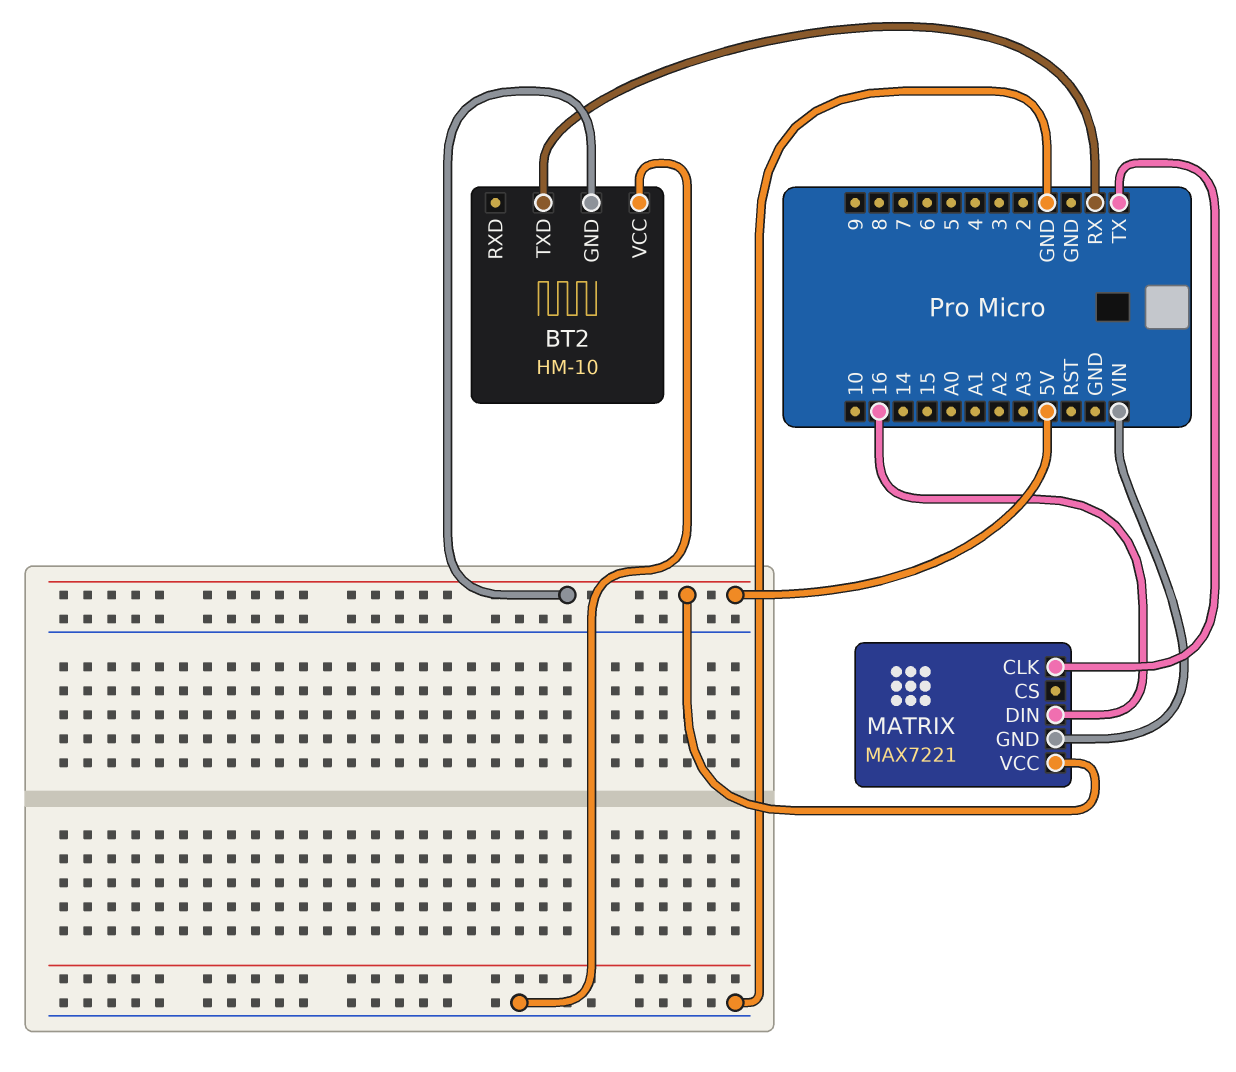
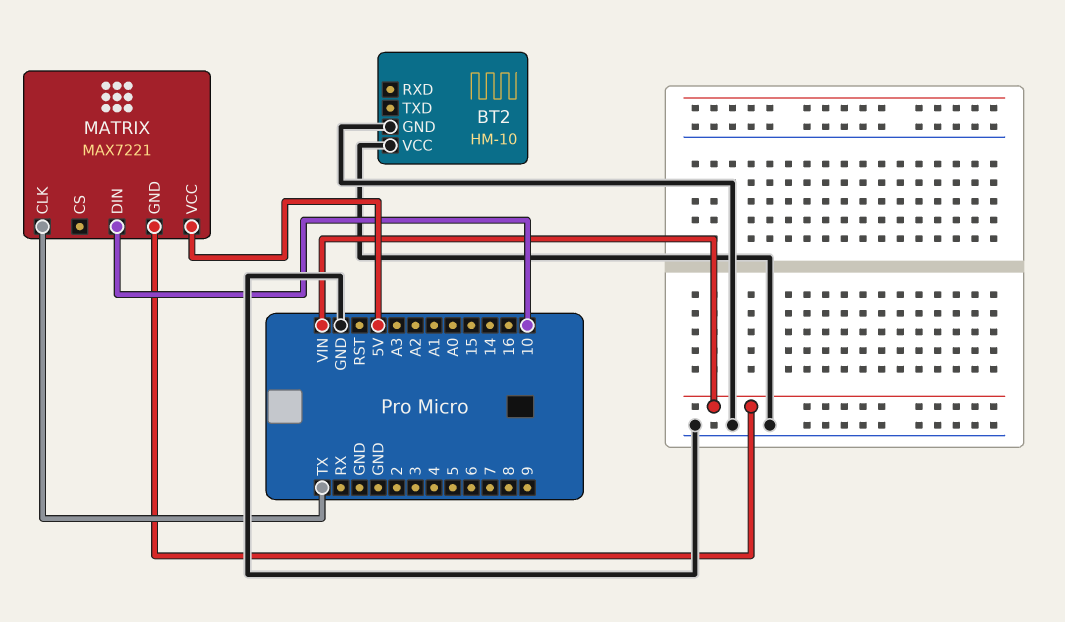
BT2 pin GND: 5V -> GND
BT2 pin TXD: RX -> none
MATRIX pin DIN: 16 -> 10

